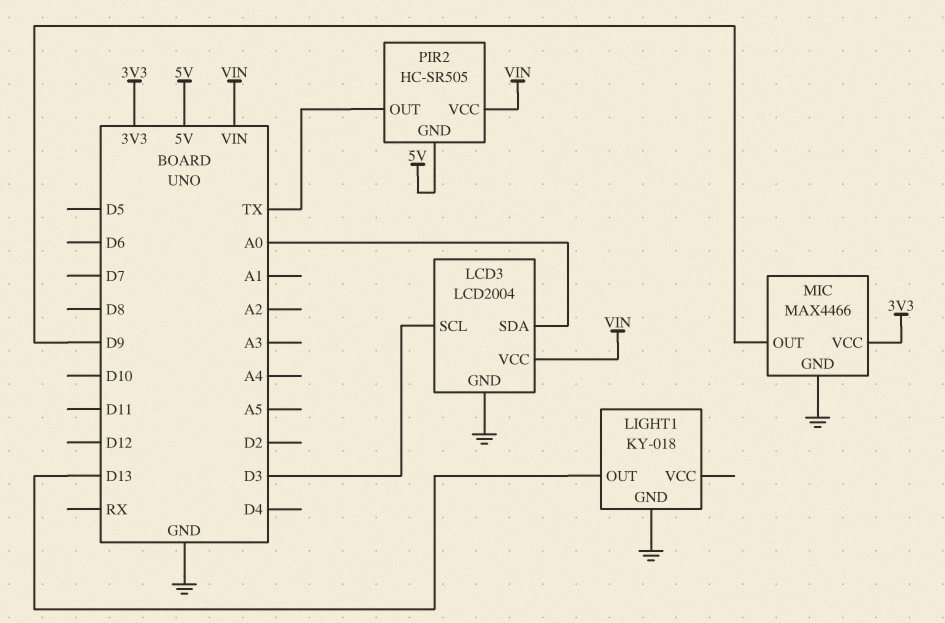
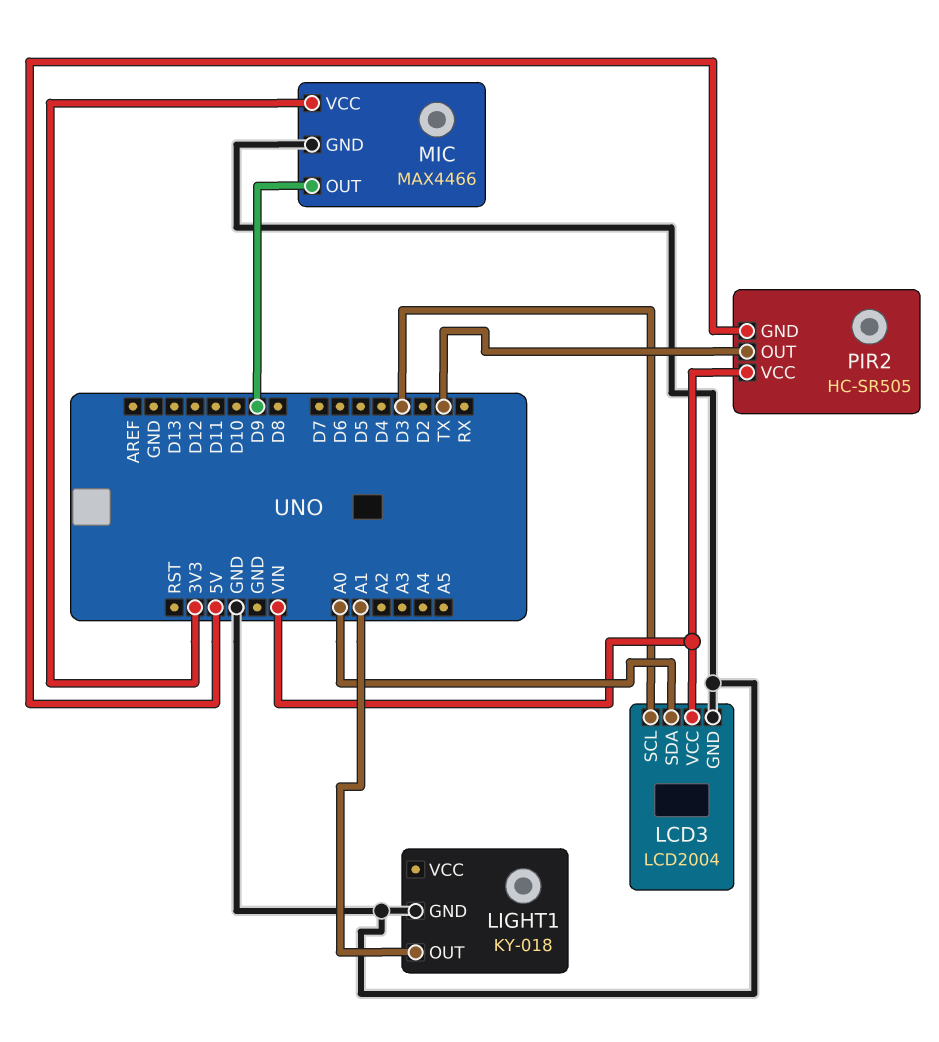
LIGHT1 pin OUT: D13 -> A1

